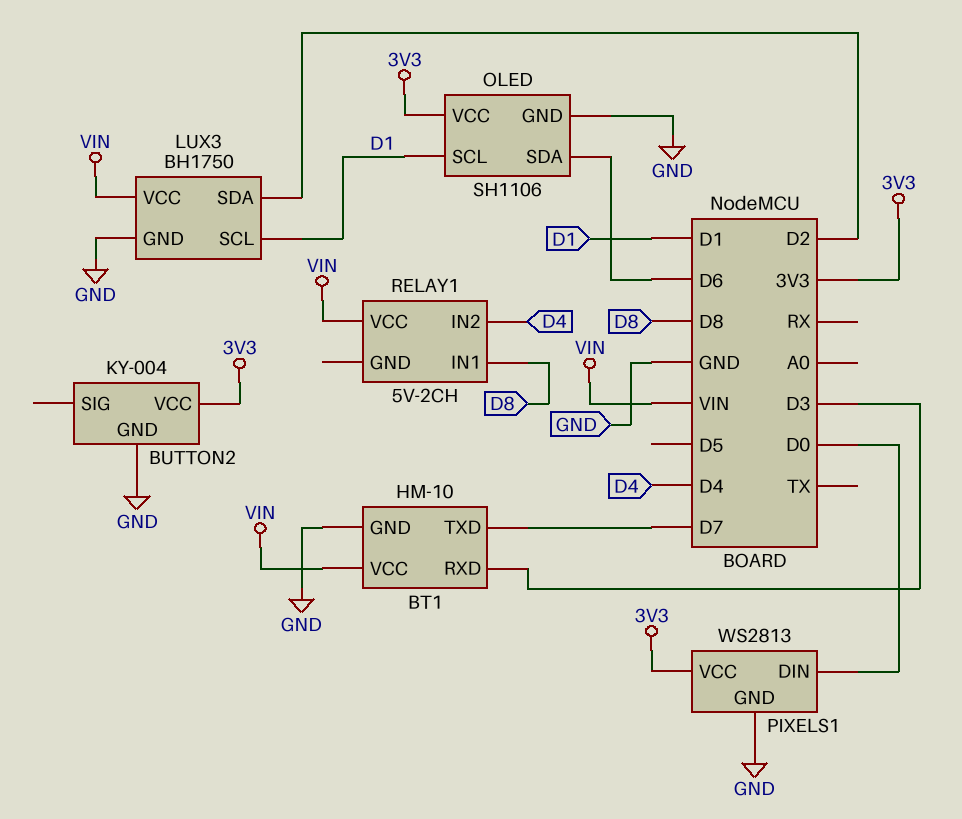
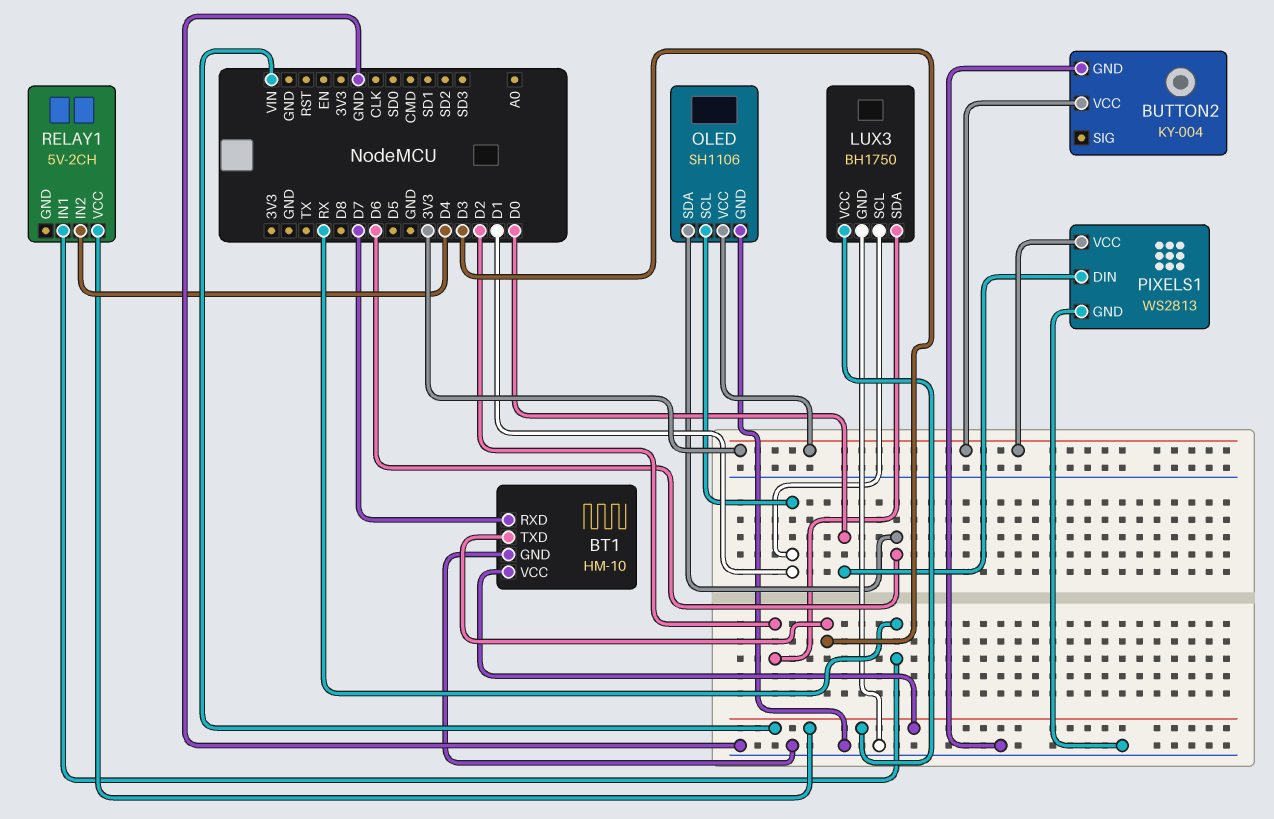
BT1 pin RXD: D3 -> D7
BT1 pin TXD: D7 -> D3
RELAY1 pin IN1: D8 -> RX

